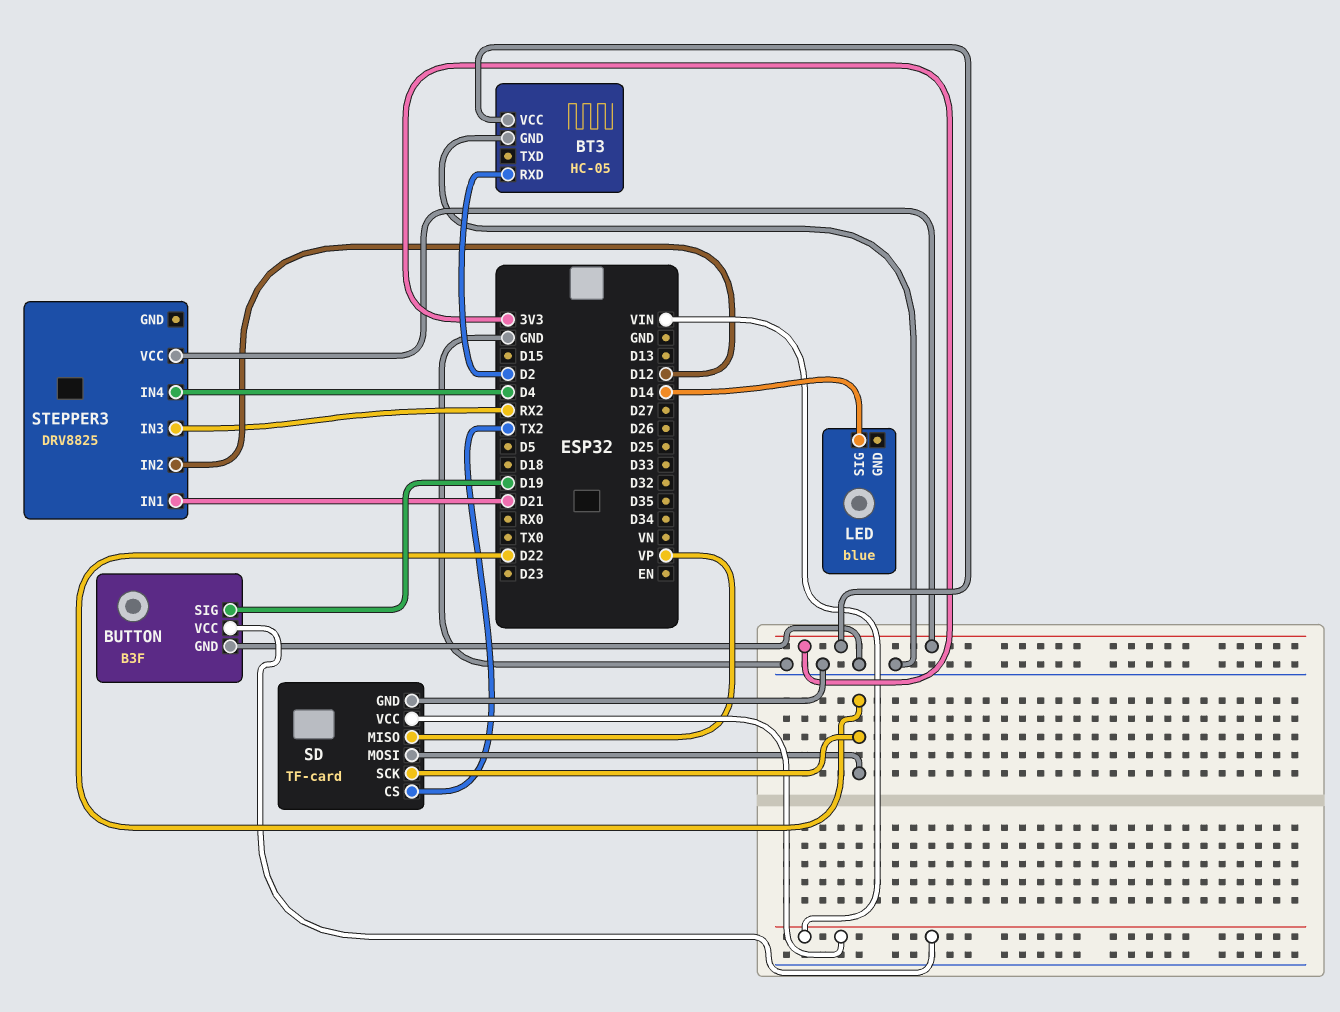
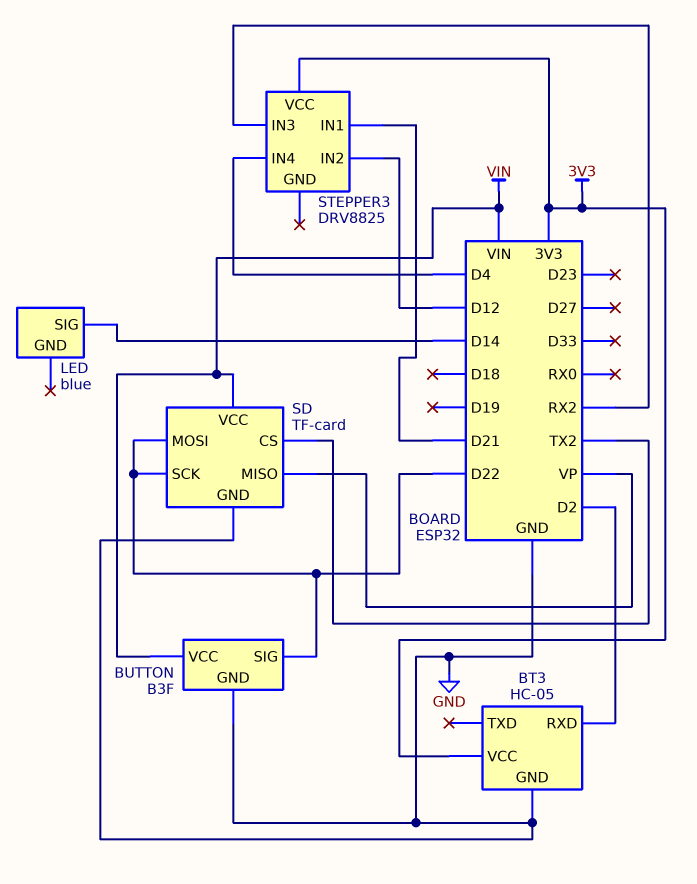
BUTTON pin SIG: D19 -> D22

